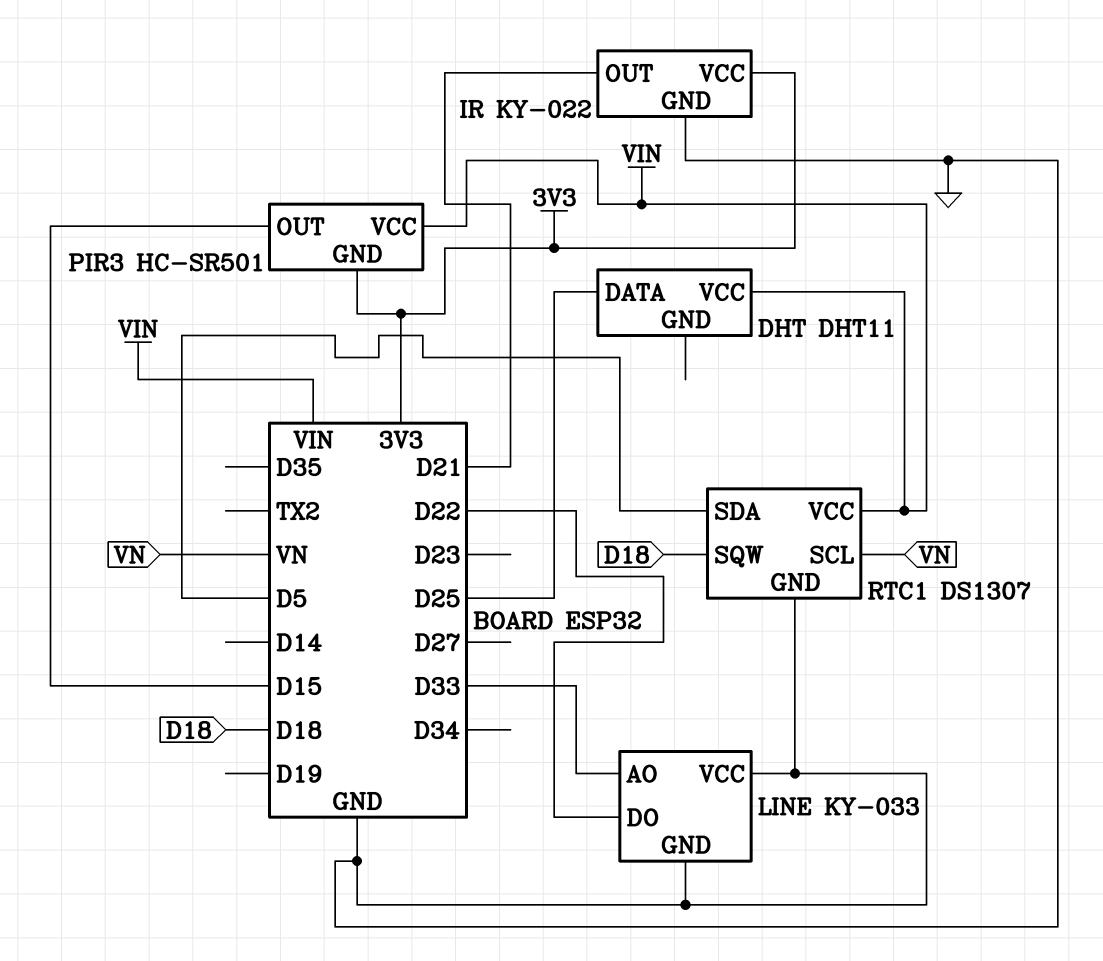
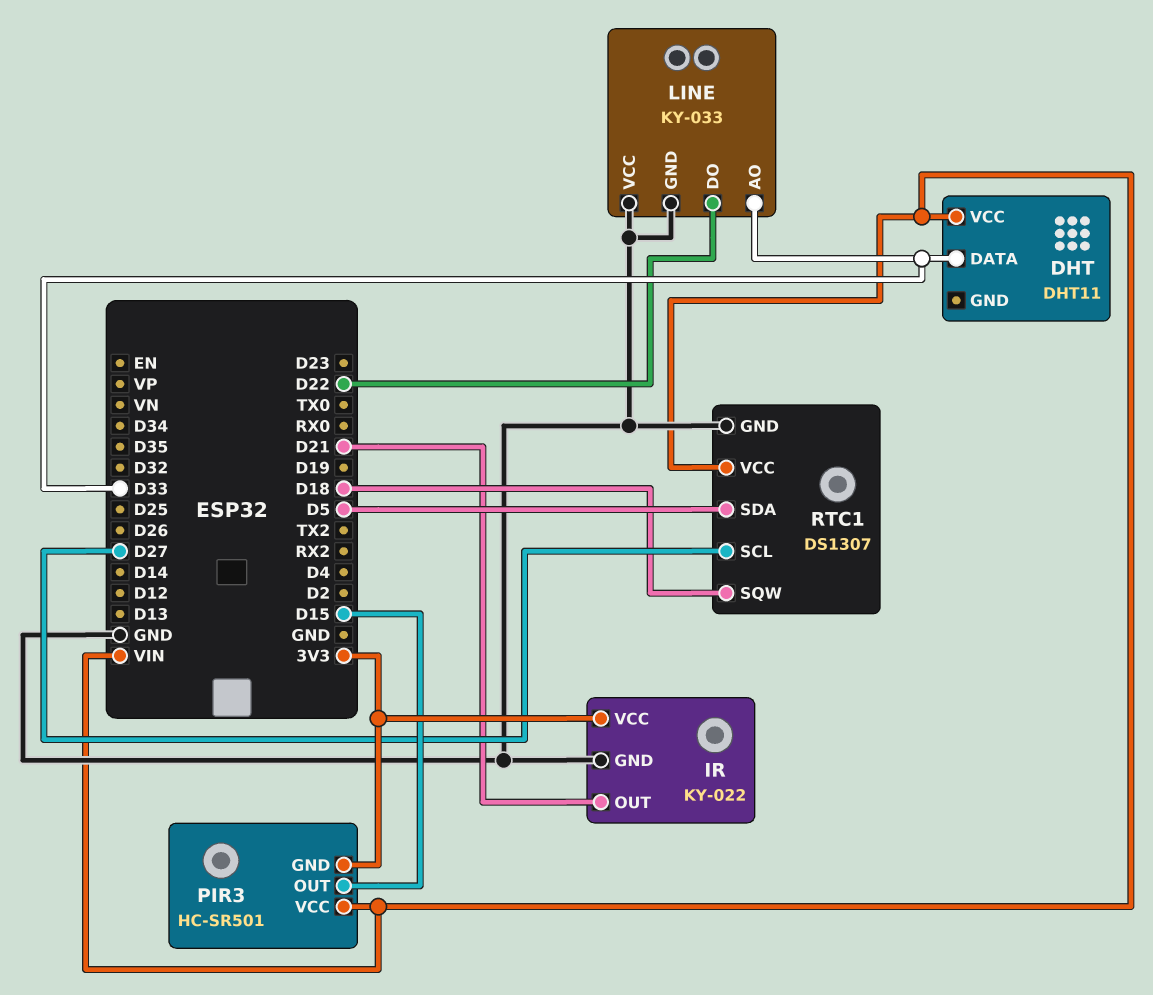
DHT pin DATA: D25 -> D33
RTC1 pin SCL: VN -> D27

